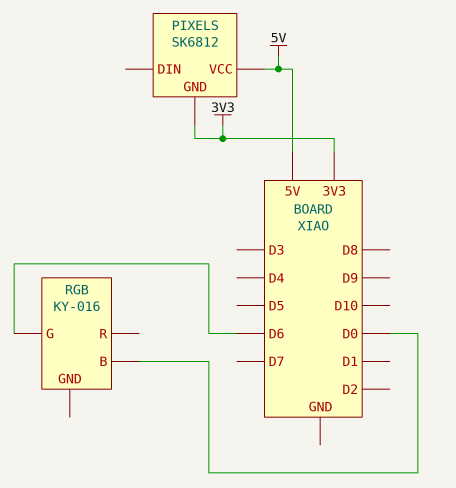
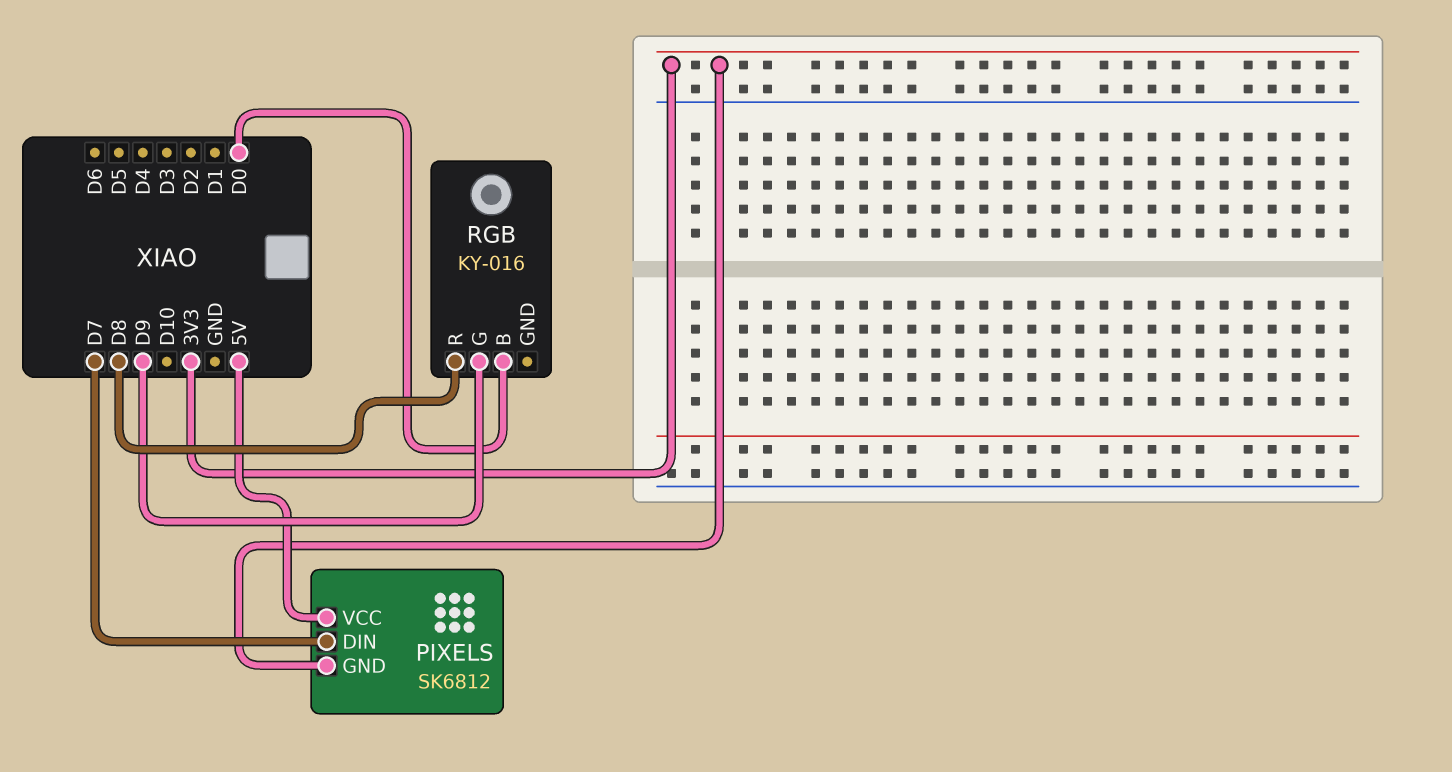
PIXELS pin DIN: none -> D7
RGB pin G: D6 -> D9
RGB pin R: none -> D8

